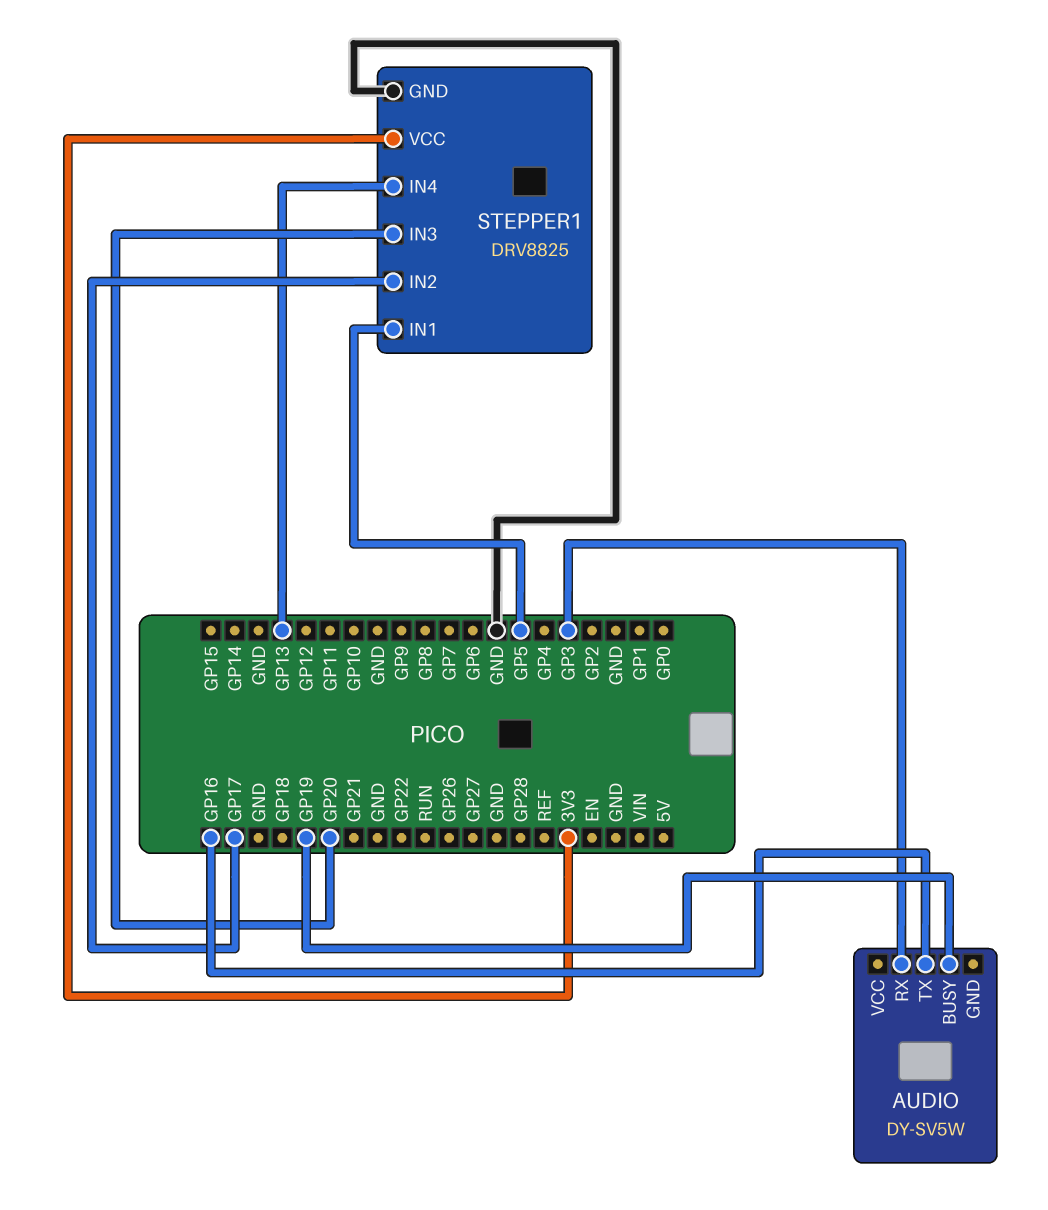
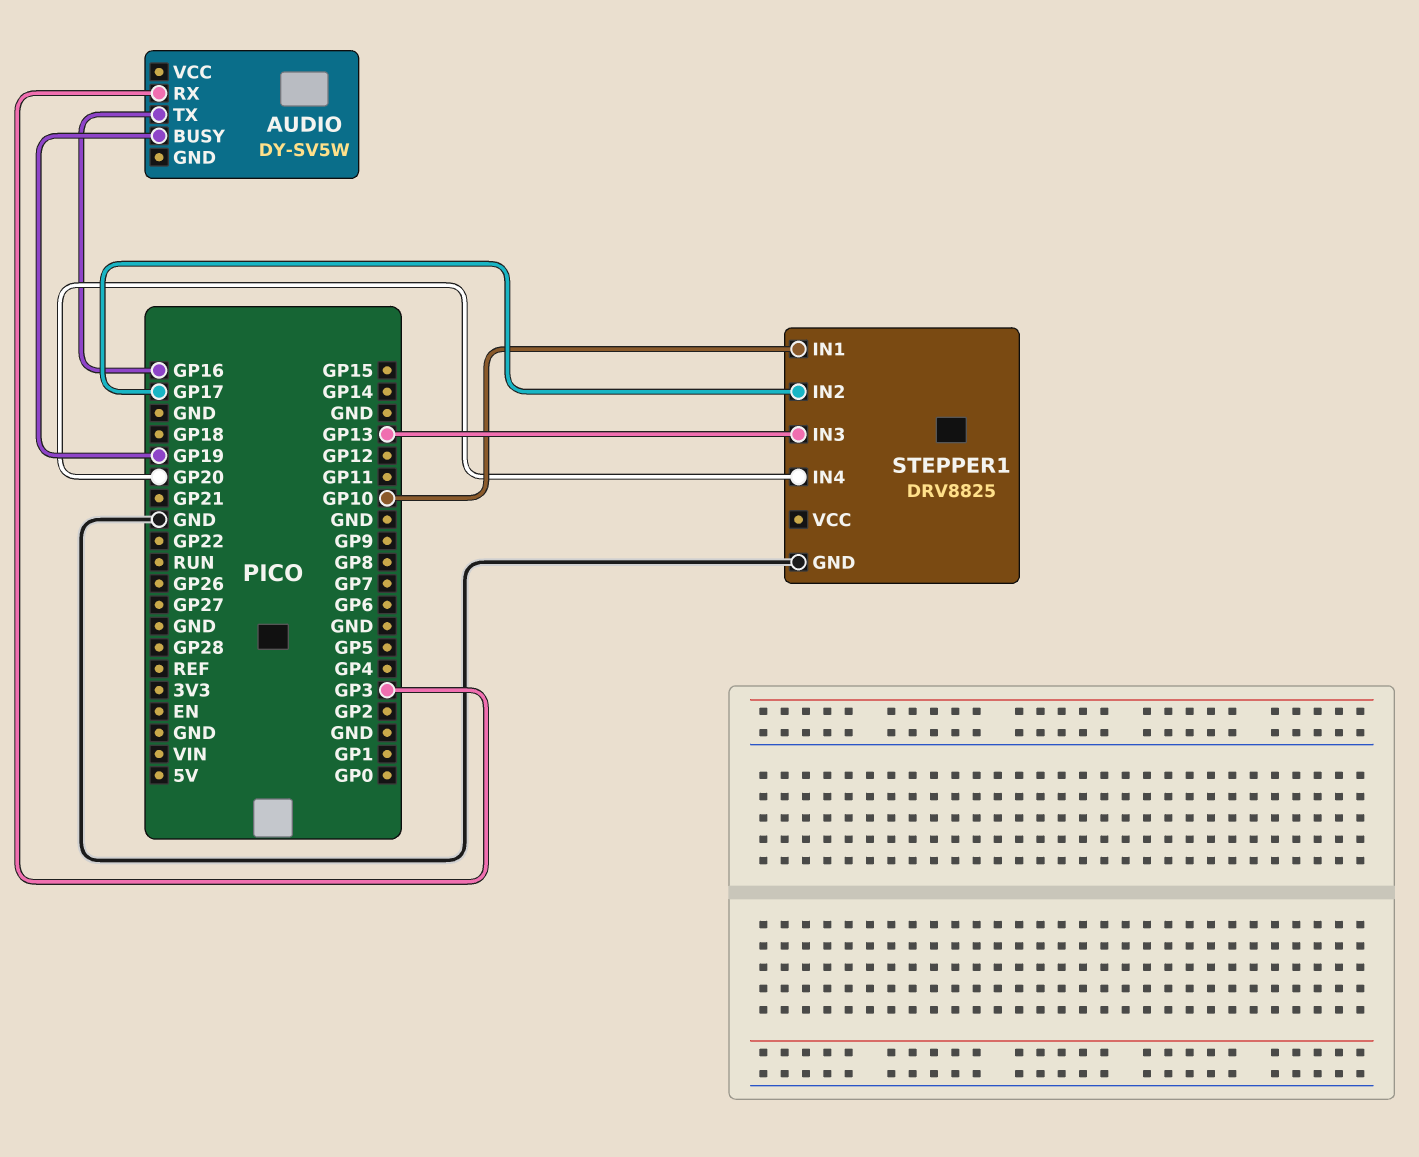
STEPPER1 pin IN1: GP5 -> GP10
STEPPER1 pin IN3: GP20 -> GP13
STEPPER1 pin IN4: GP13 -> GP20
STEPPER1 pin VCC: 3V3 -> none

